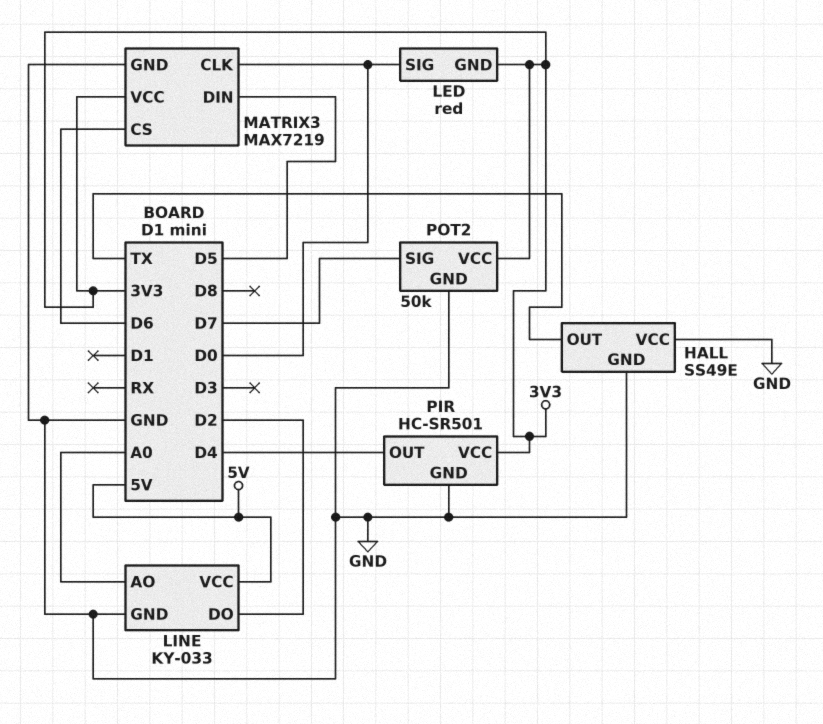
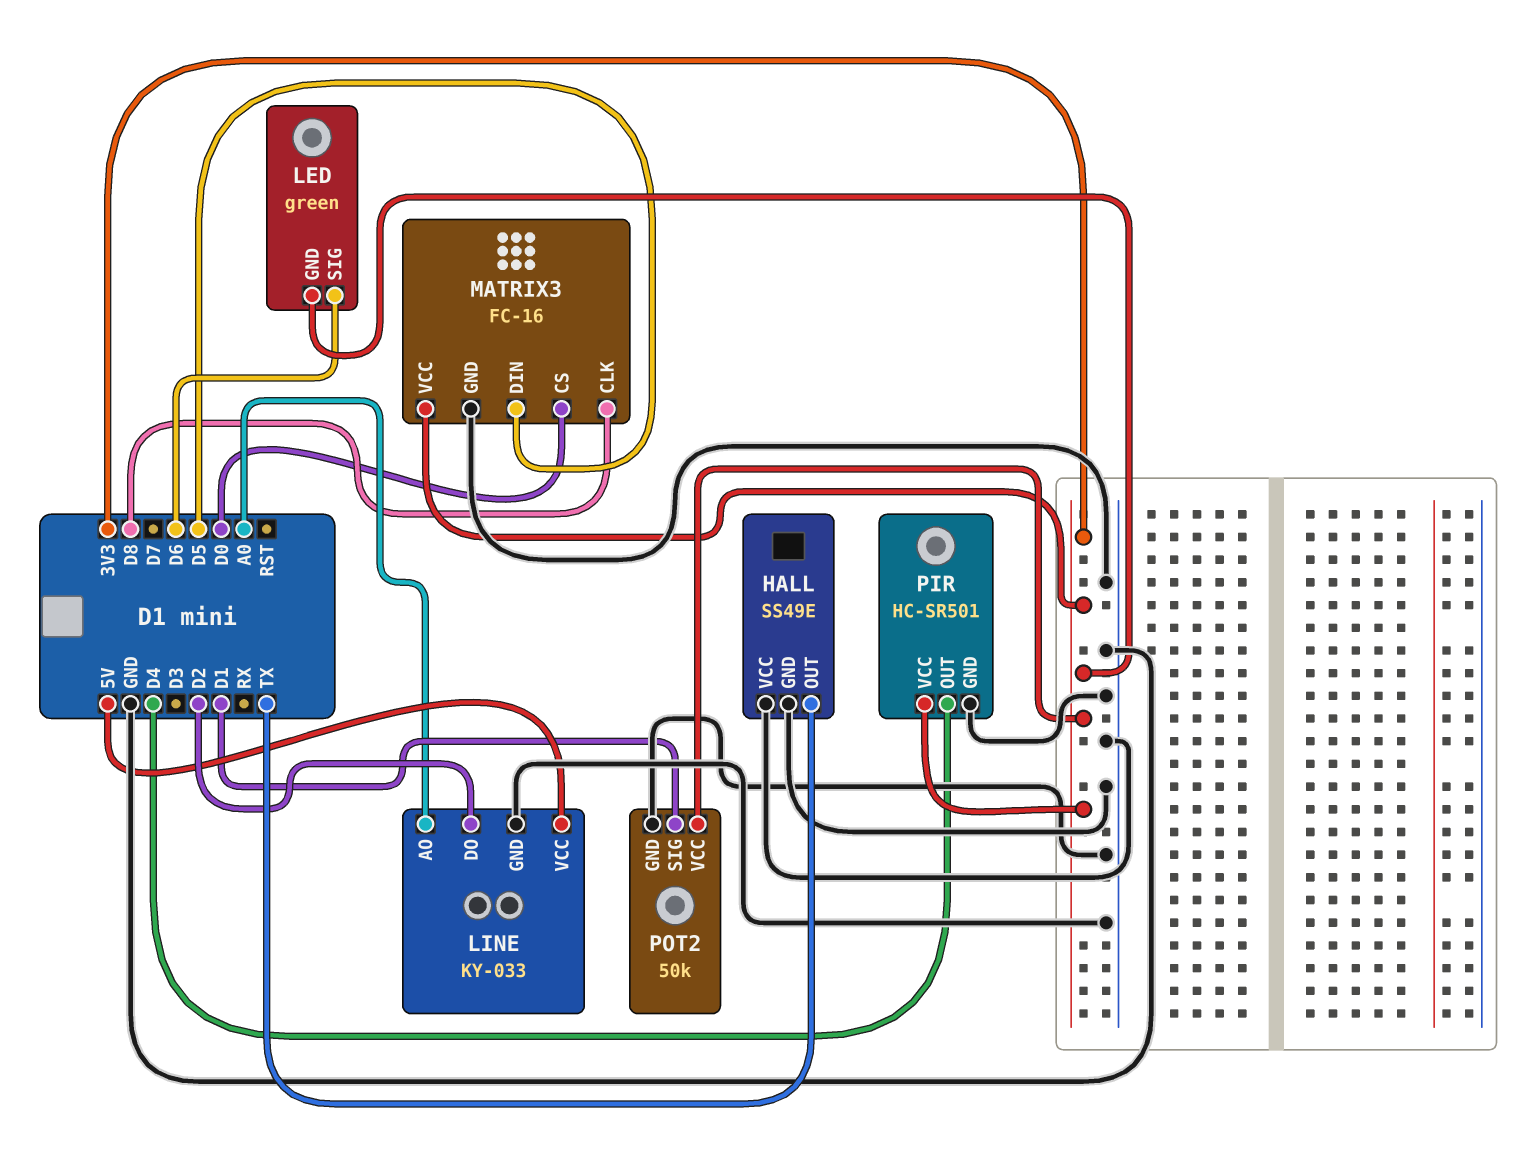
LED: red -> green
LED pin SIG: D0 -> D6
MATRIX3: MAX7219 -> FC-16
MATRIX3 pin CLK: D0 -> D8
MATRIX3 pin CS: D6 -> D0
POT2 pin SIG: D7 -> D1

